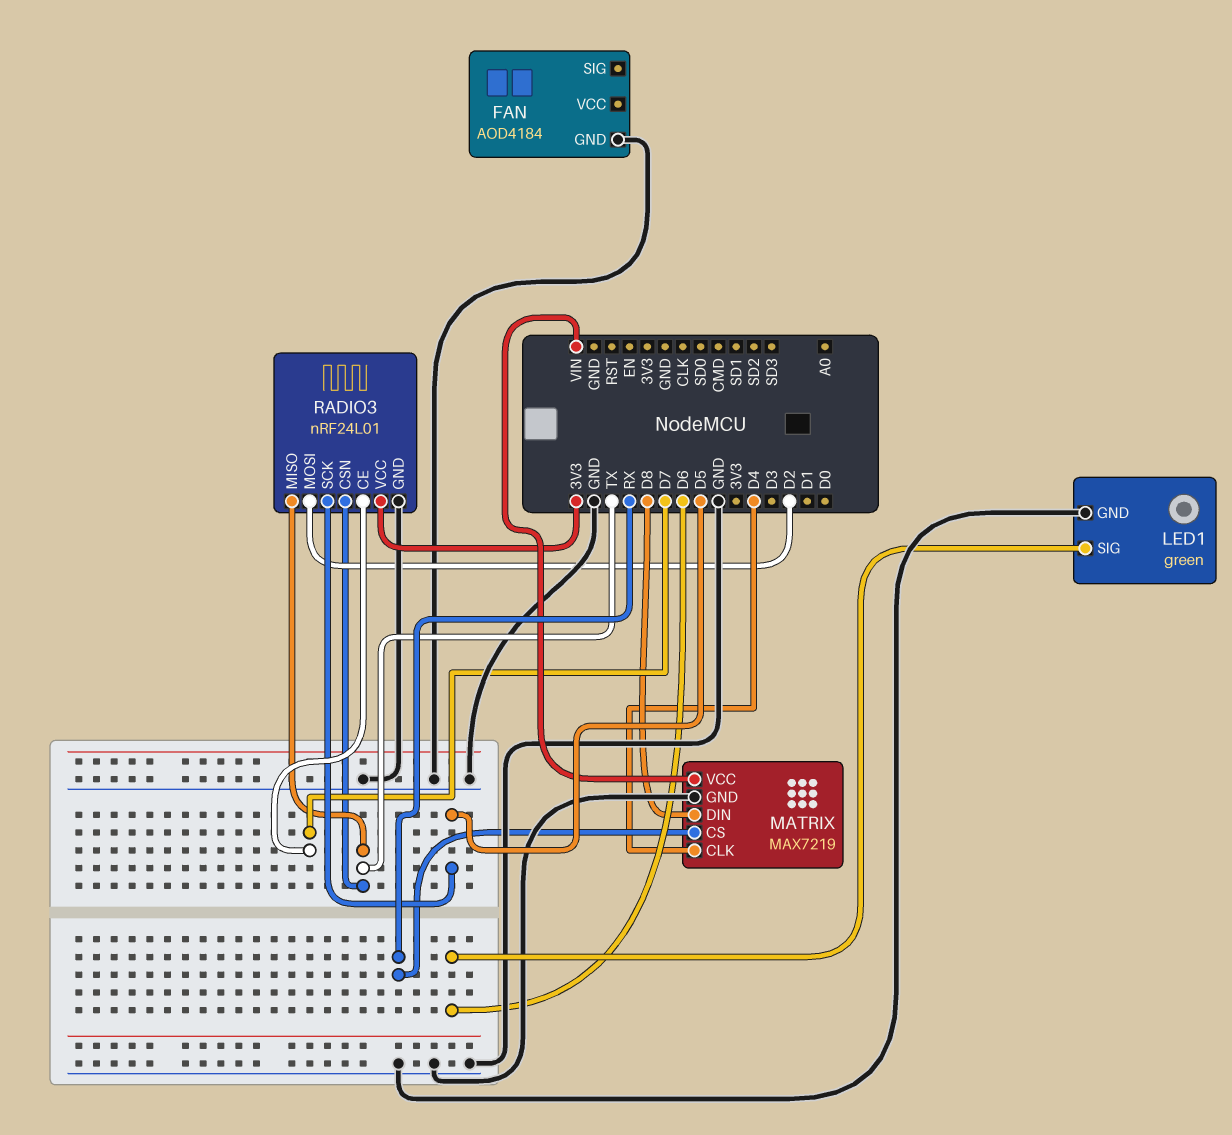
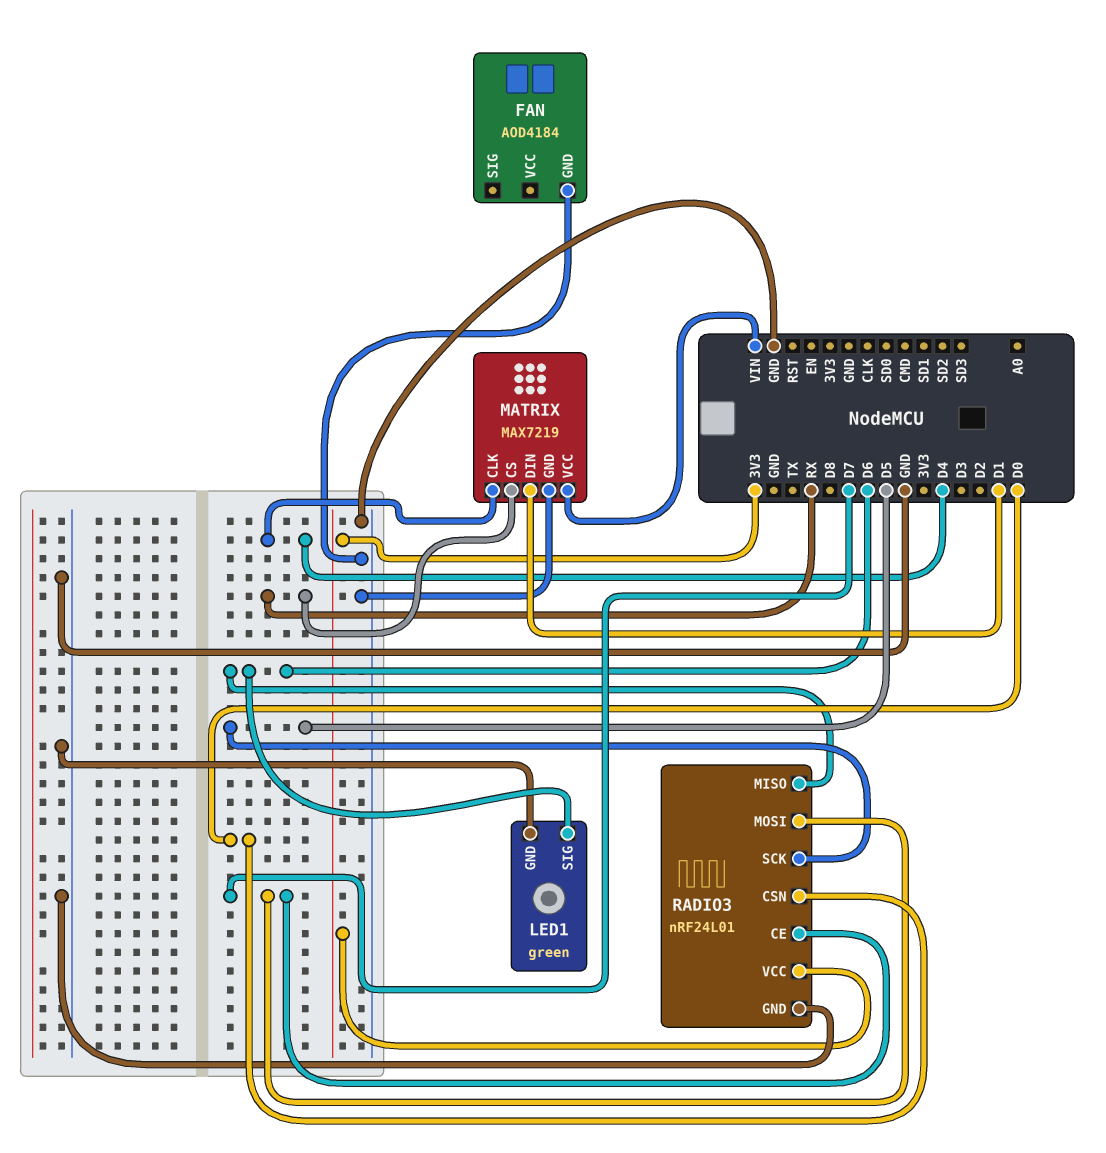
MATRIX pin DIN: D8 -> D1
RADIO3 pin CSN: TX -> D0
RADIO3 pin MISO: TX -> D6
RADIO3 pin MOSI: D2 -> D7

